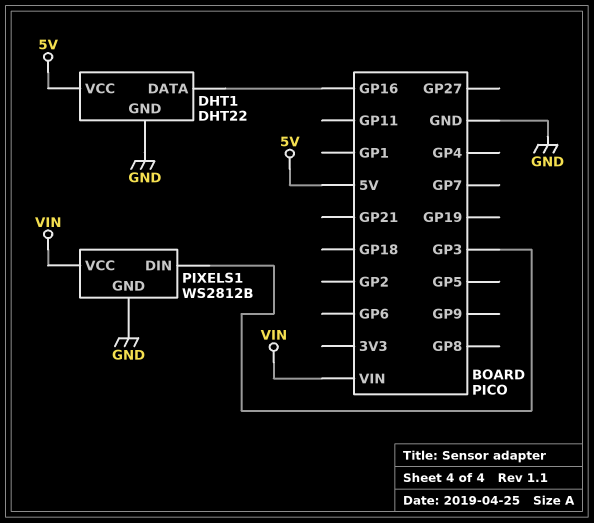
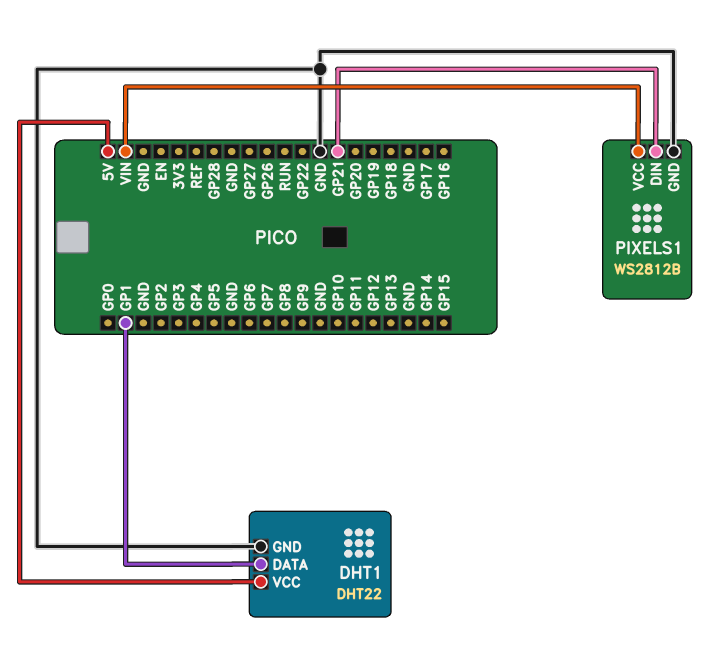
DHT1 pin DATA: GP16 -> GP1
PIXELS1 pin DIN: GP3 -> GP21

